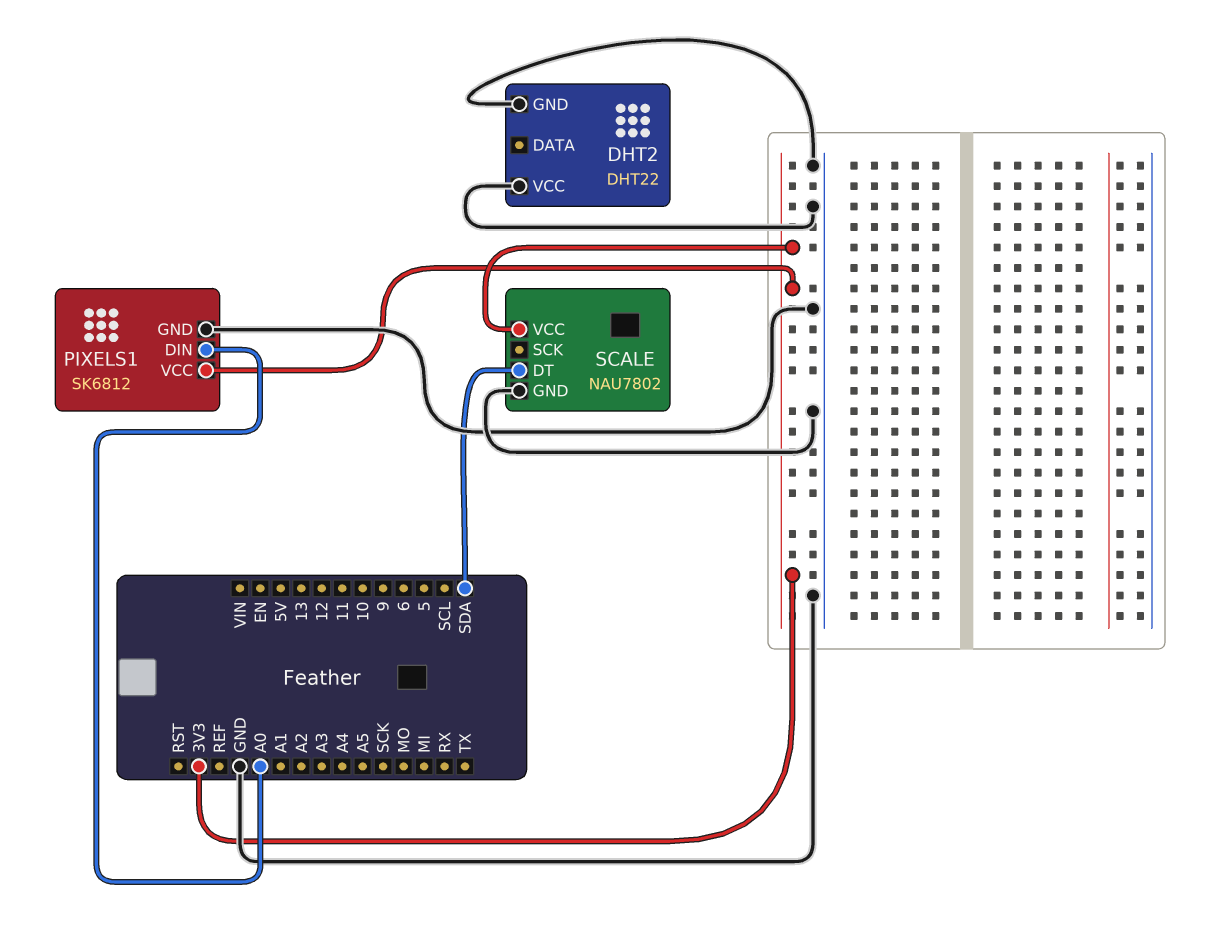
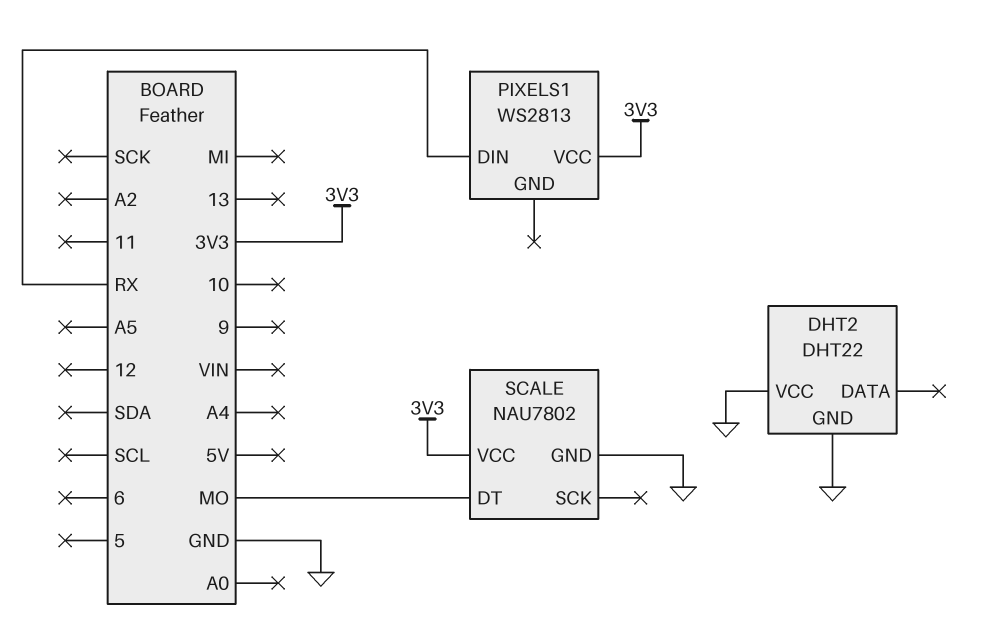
PIXELS1: SK6812 -> WS2813
PIXELS1 pin DIN: A0 -> RX
PIXELS1 pin GND: GND -> none
SCALE pin DT: SDA -> MO

